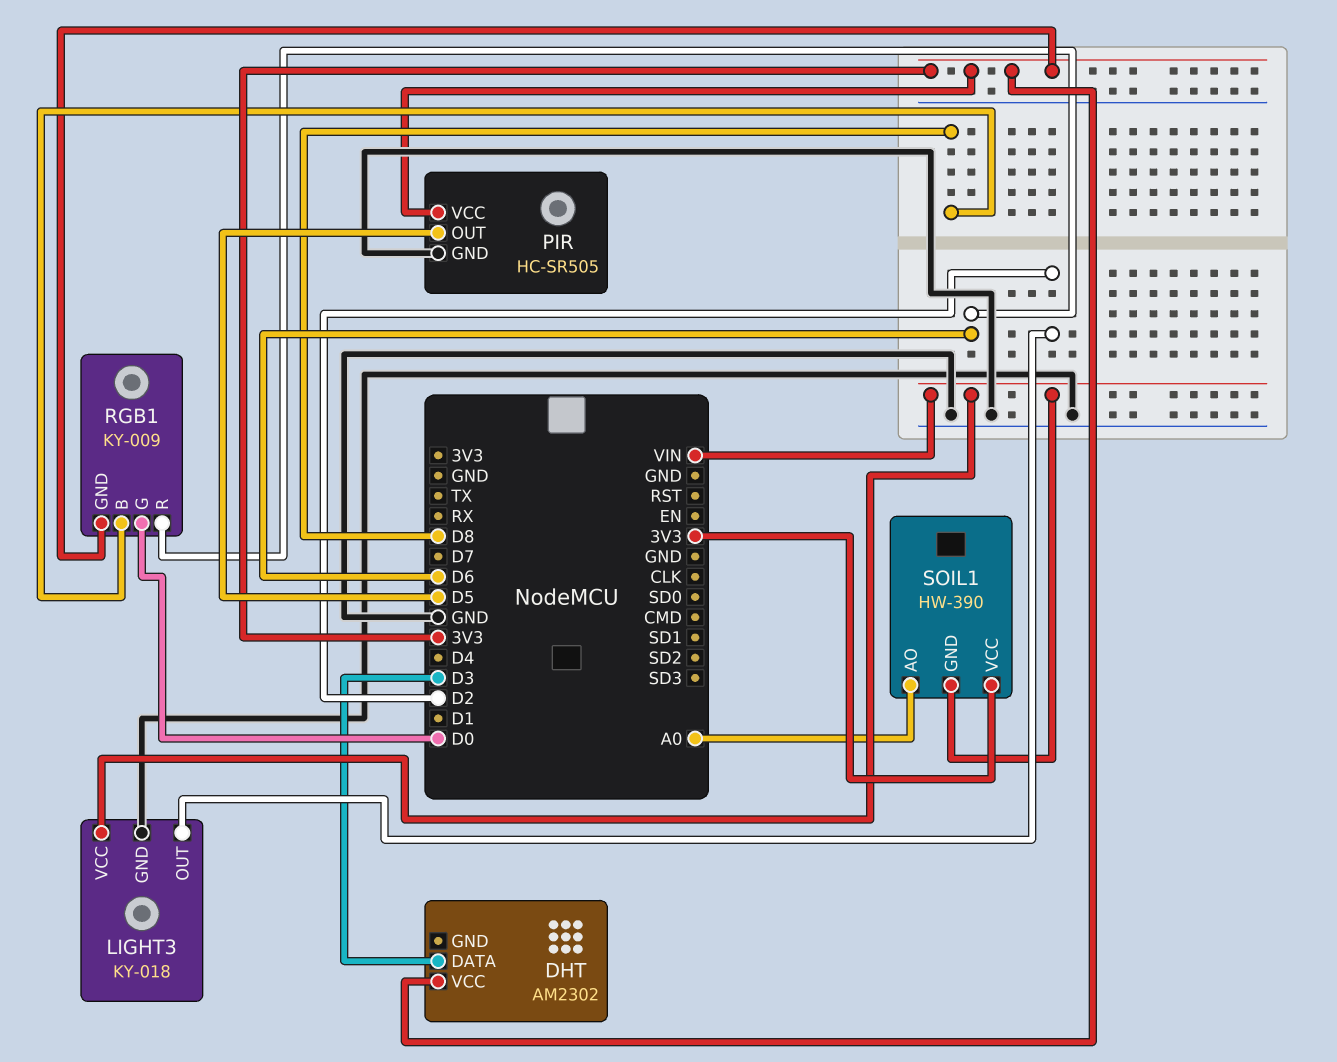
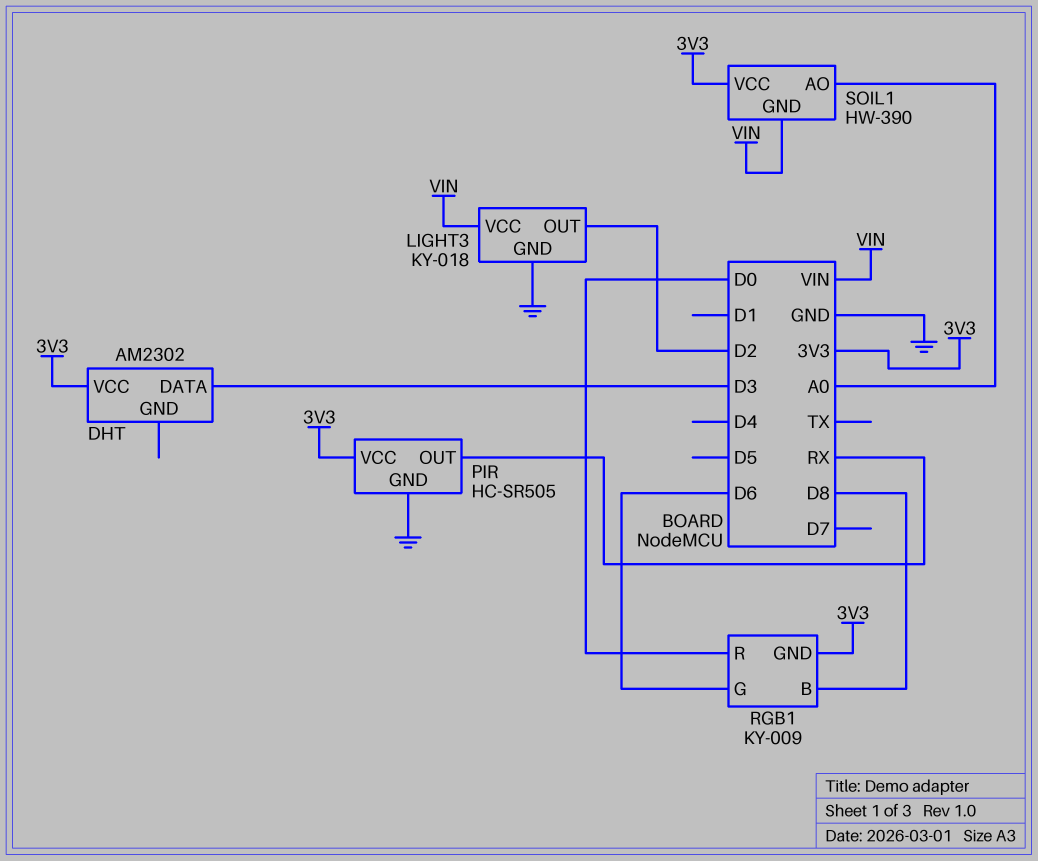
PIR pin OUT: D5 -> RX
RGB1 pin G: D0 -> D6
RGB1 pin R: D6 -> D0

